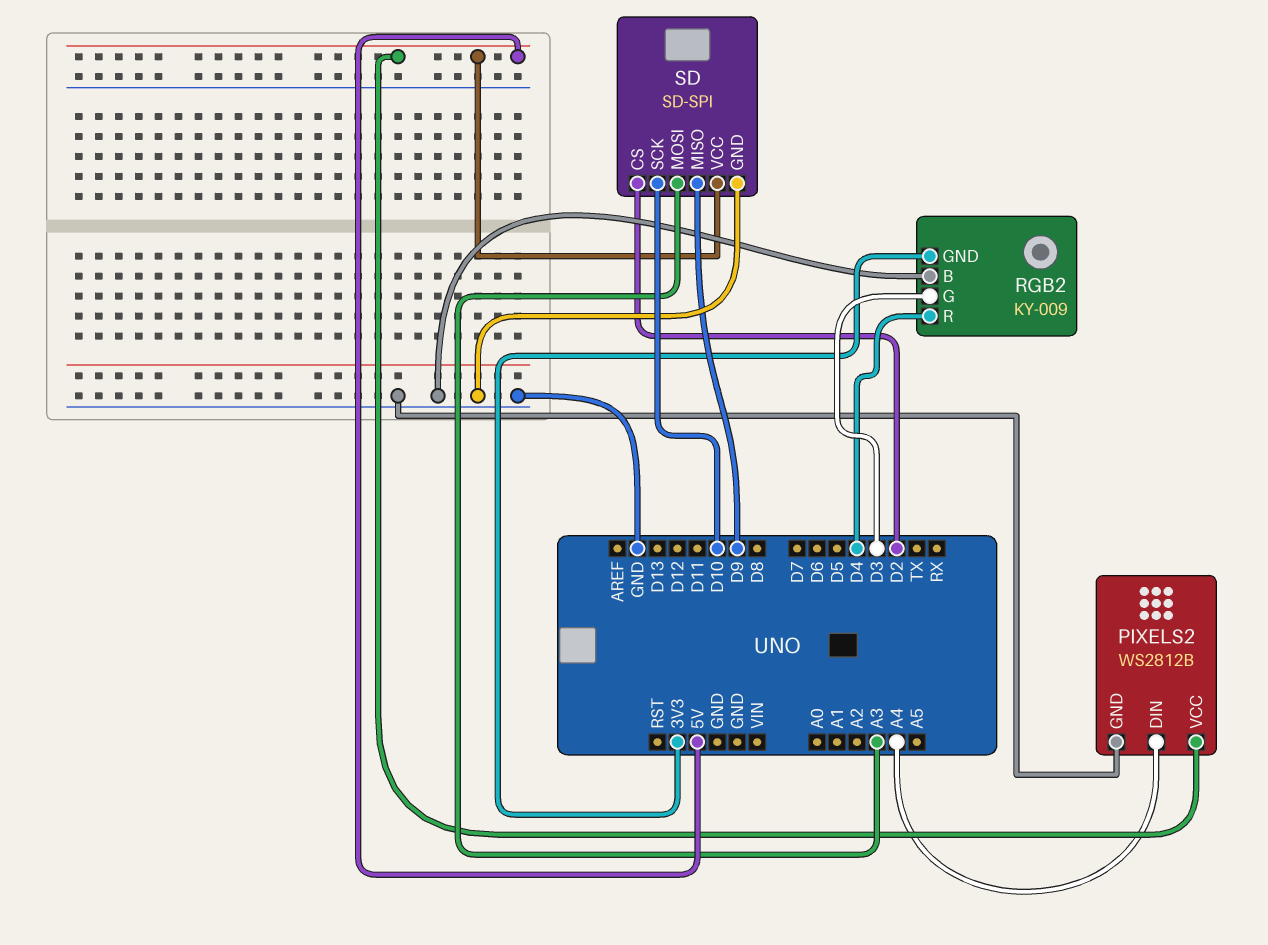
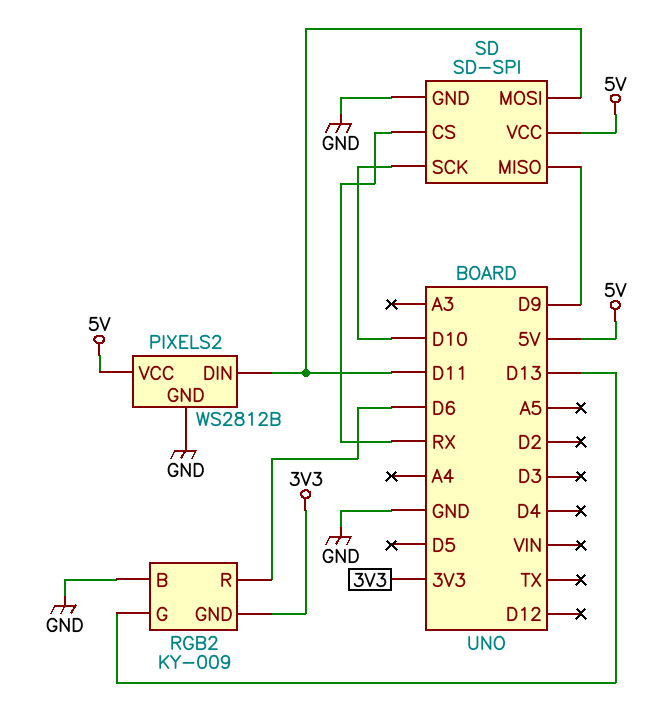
PIXELS2 pin DIN: A4 -> D11
RGB2 pin G: D3 -> D13
RGB2 pin R: D4 -> D6
SD pin CS: D2 -> RX
SD pin MOSI: A3 -> D11

